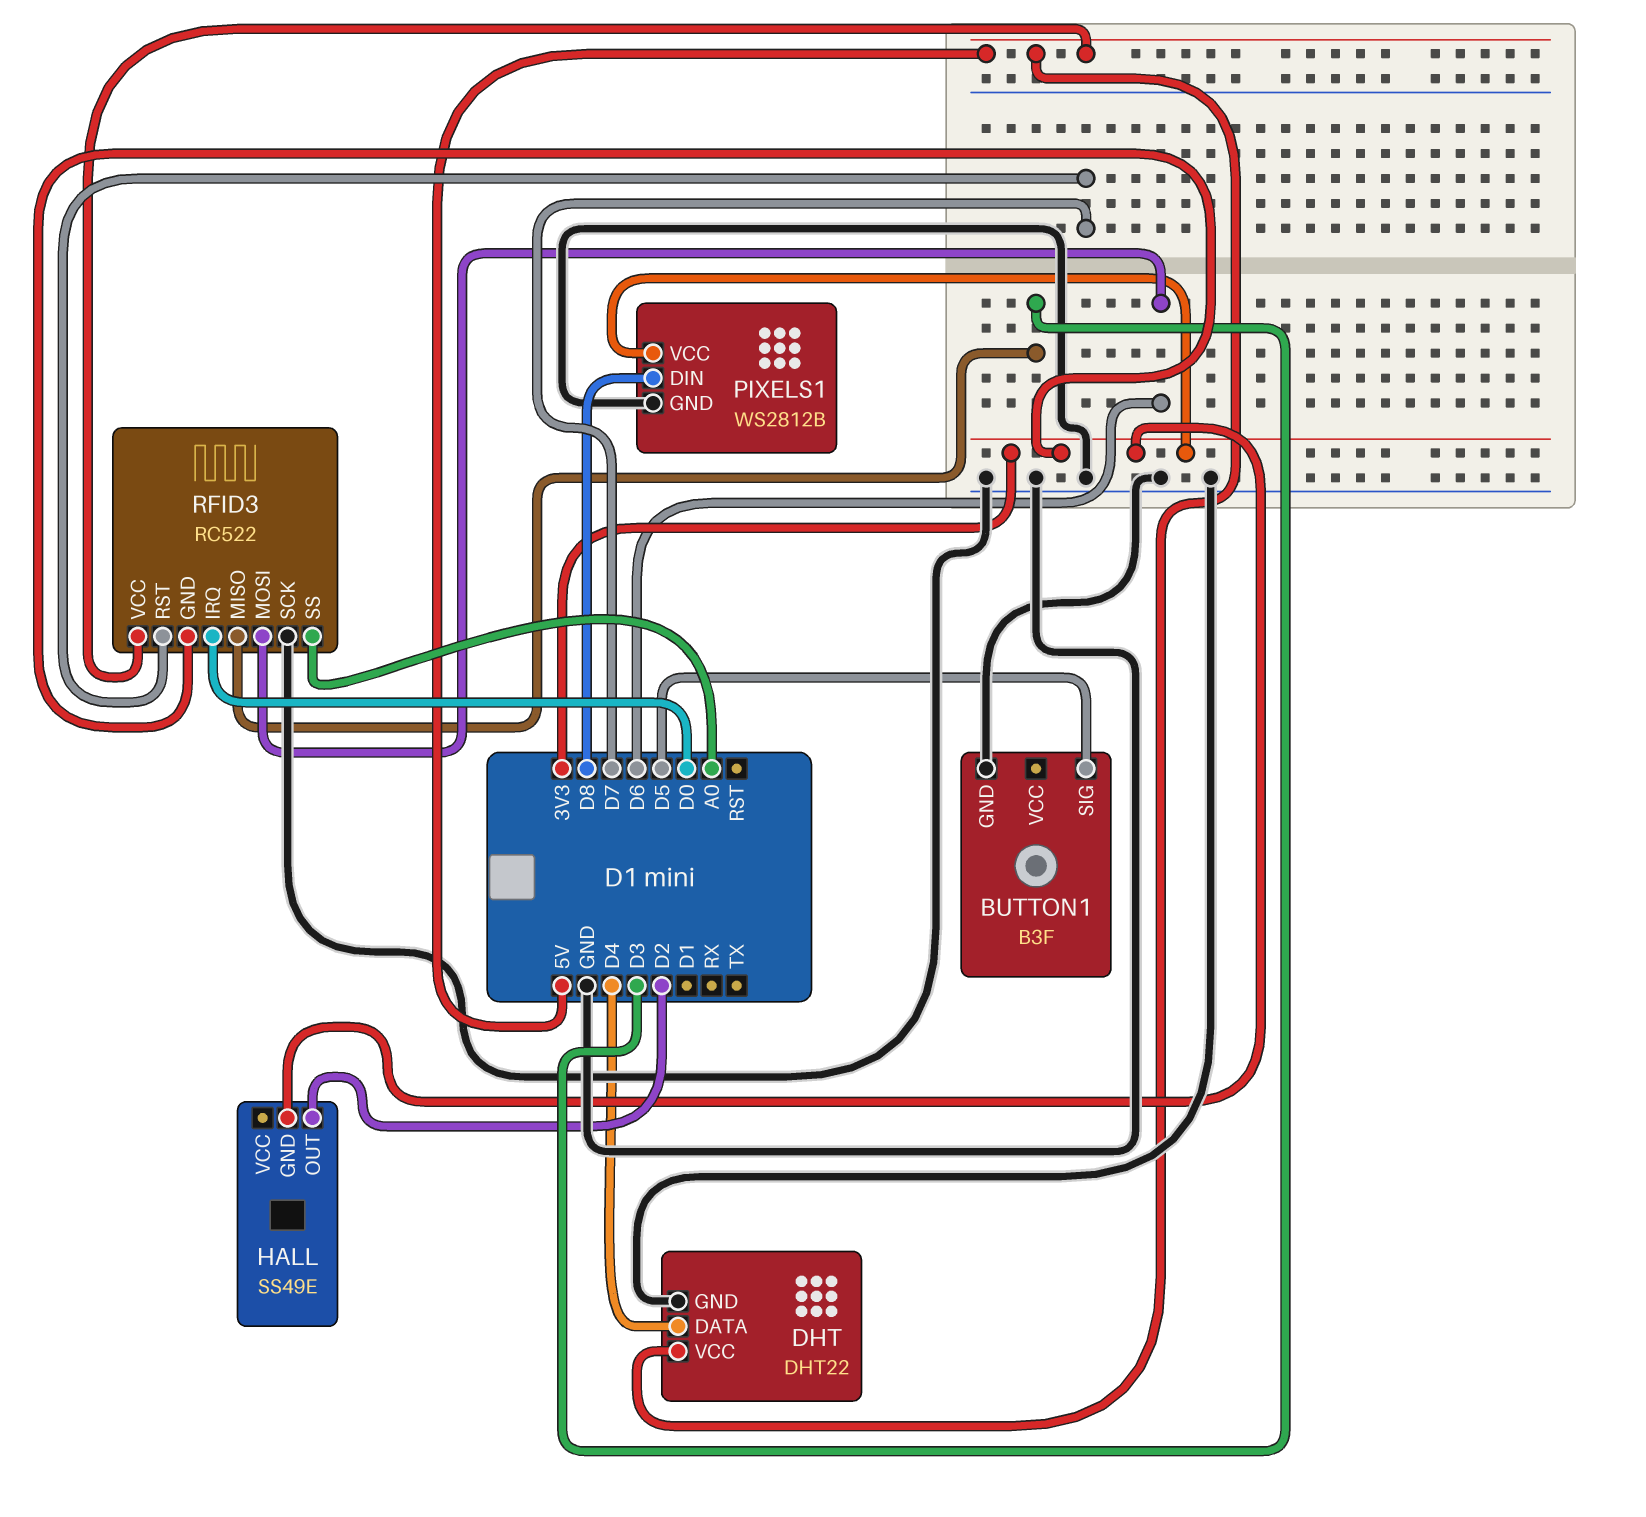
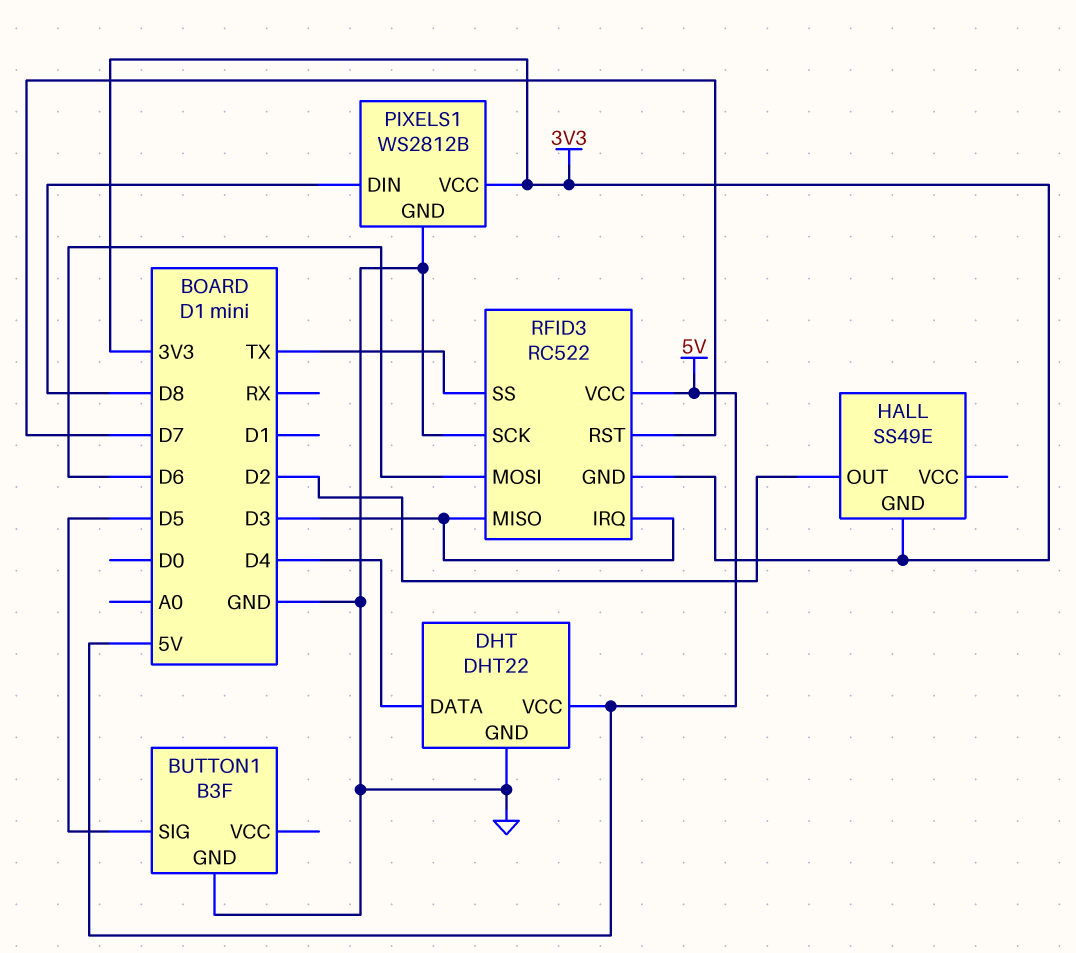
RFID3 pin IRQ: D0 -> D3
RFID3 pin SS: A0 -> TX

